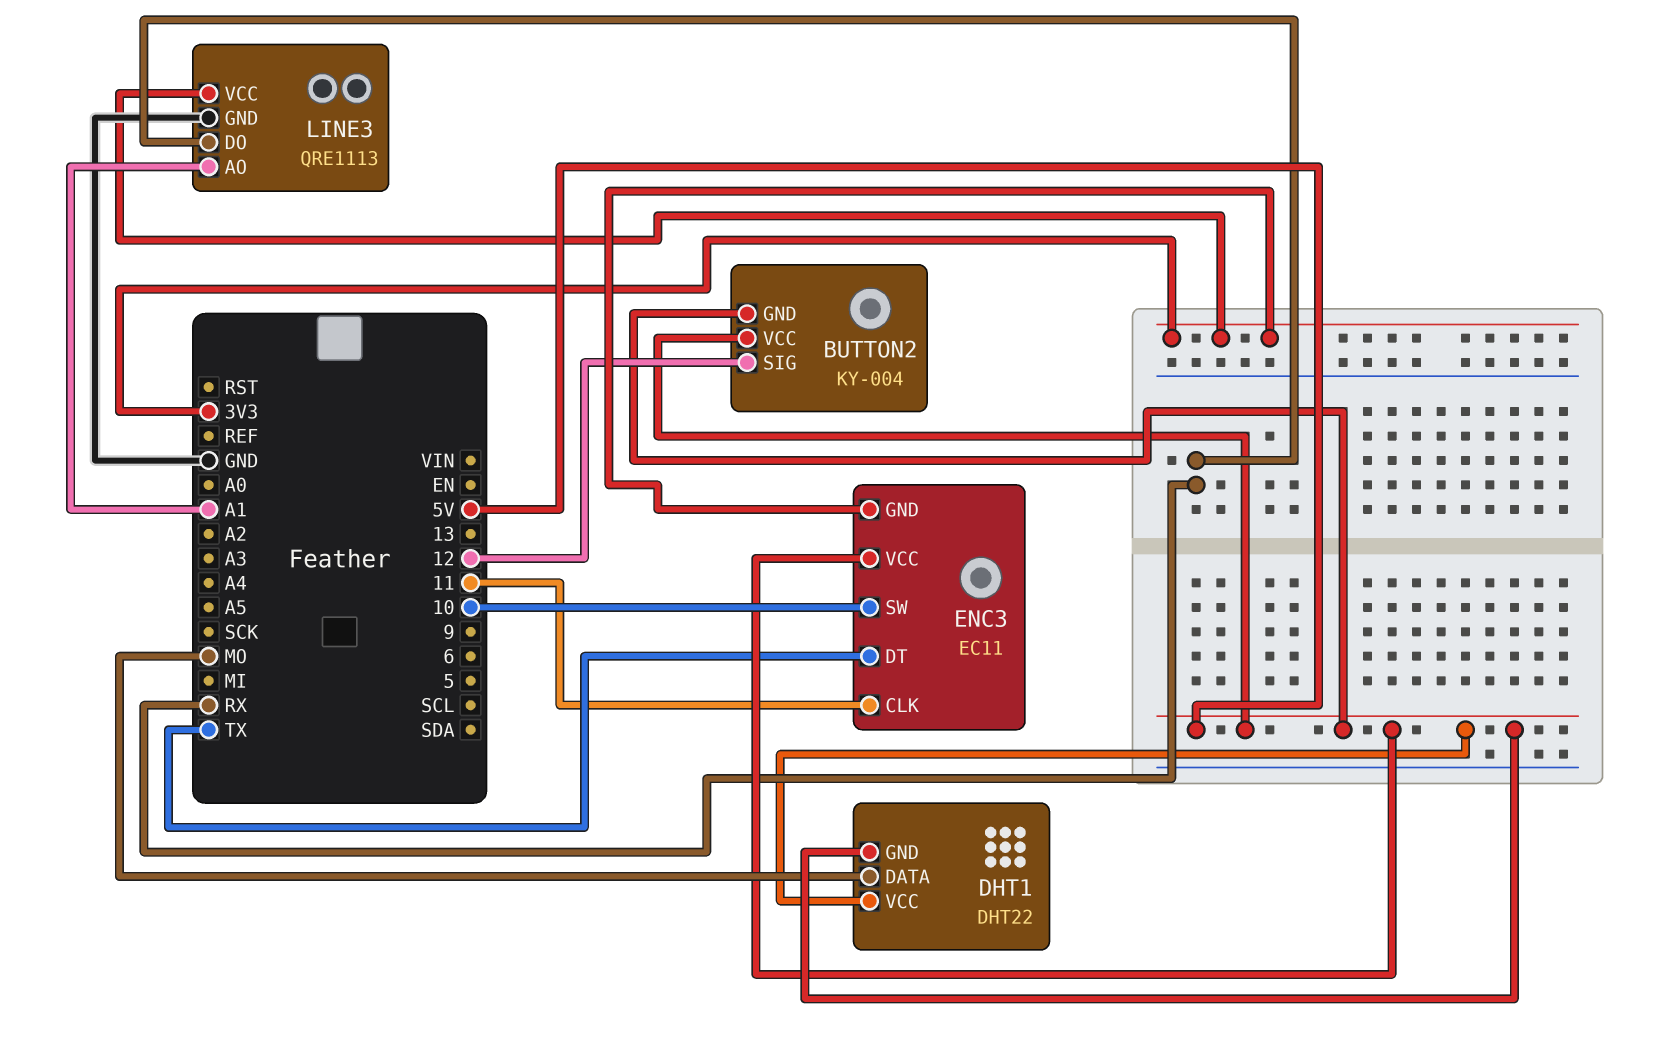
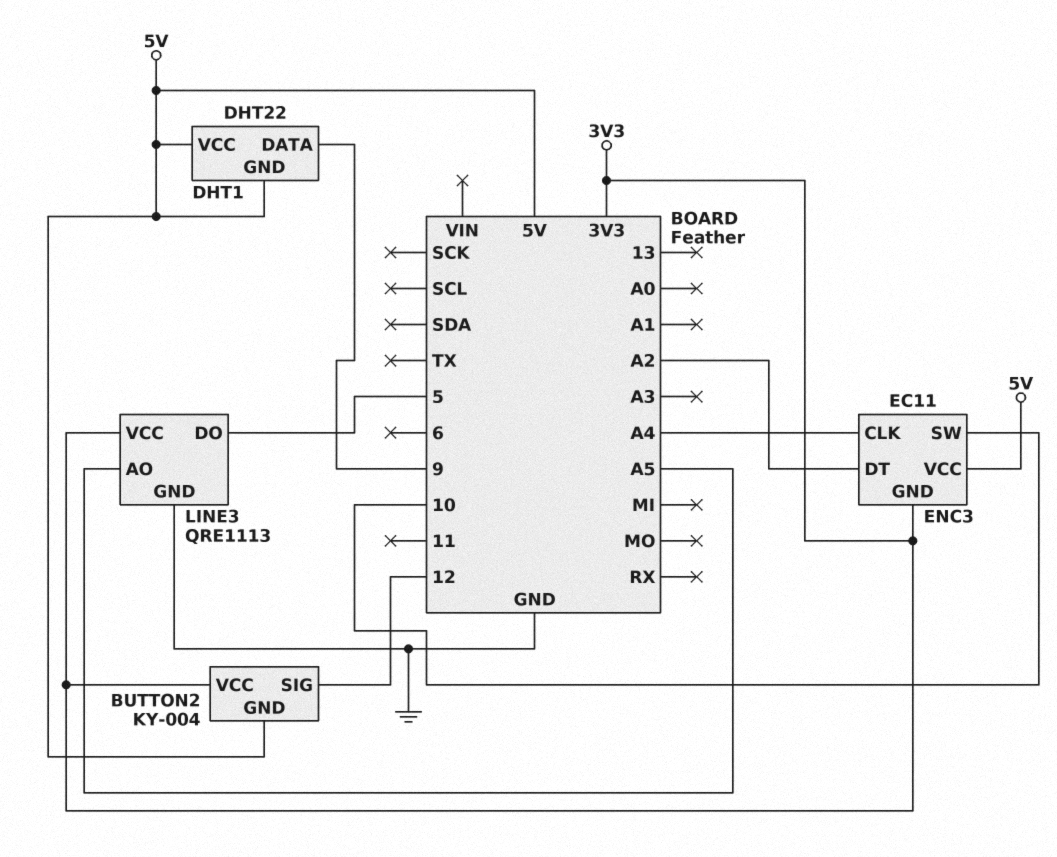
BUTTON2 pin VCC: 5V -> 3V3
DHT1 pin DATA: MO -> 9
ENC3 pin CLK: 11 -> A4
ENC3 pin DT: TX -> A2
LINE3 pin AO: A1 -> A5
LINE3 pin DO: RX -> 5

